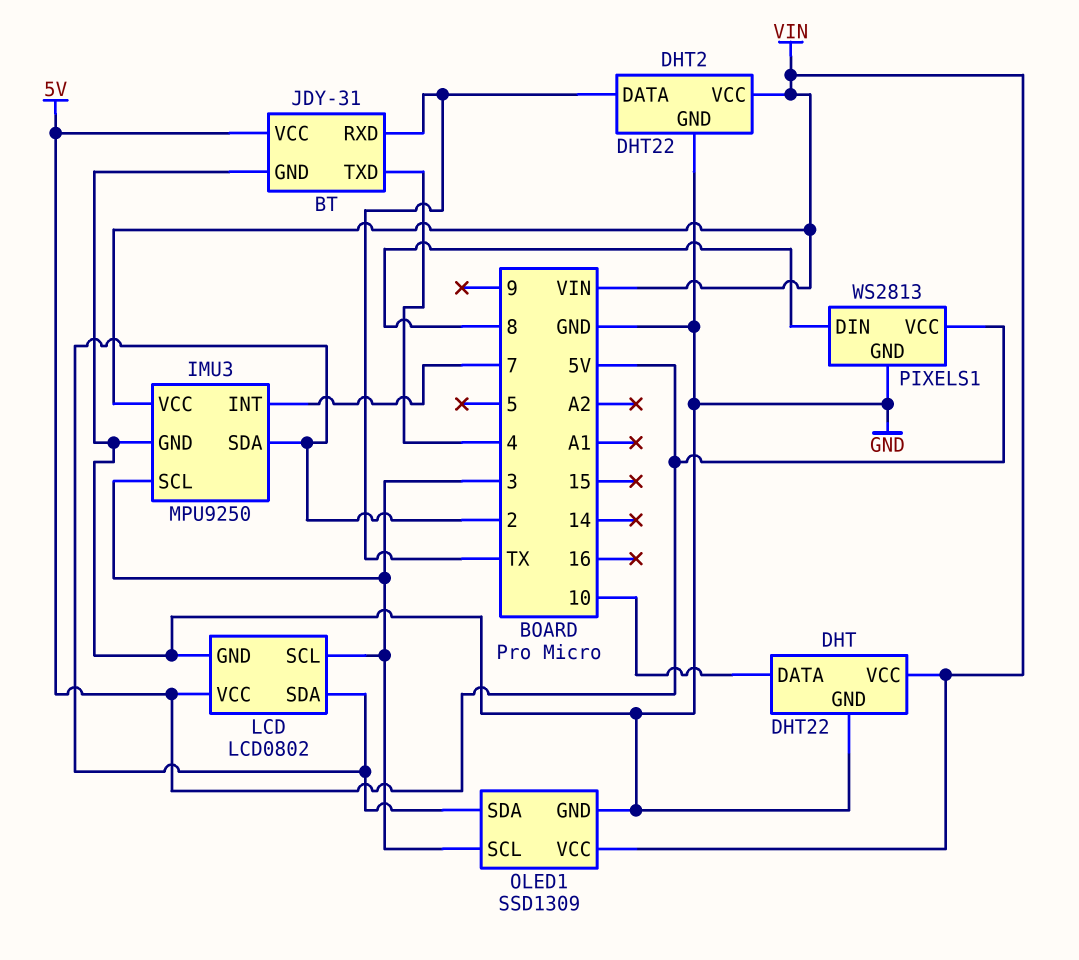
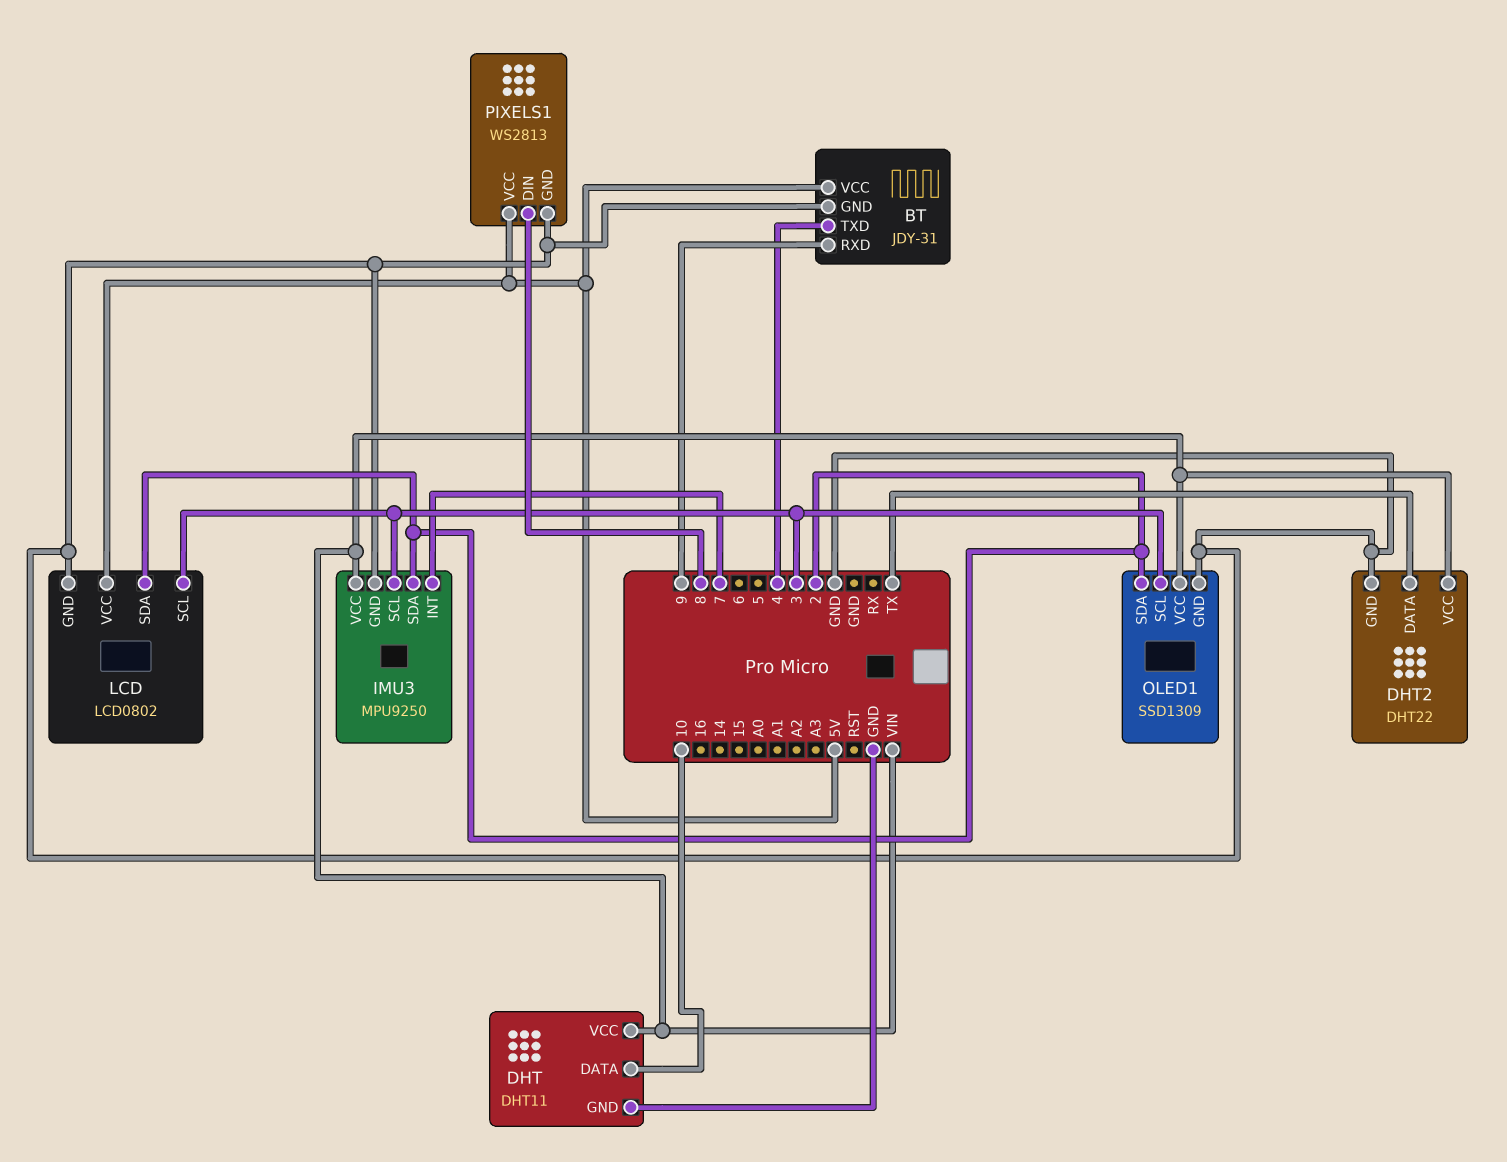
BT pin RXD: TX -> 9
DHT: DHT22 -> DHT11

